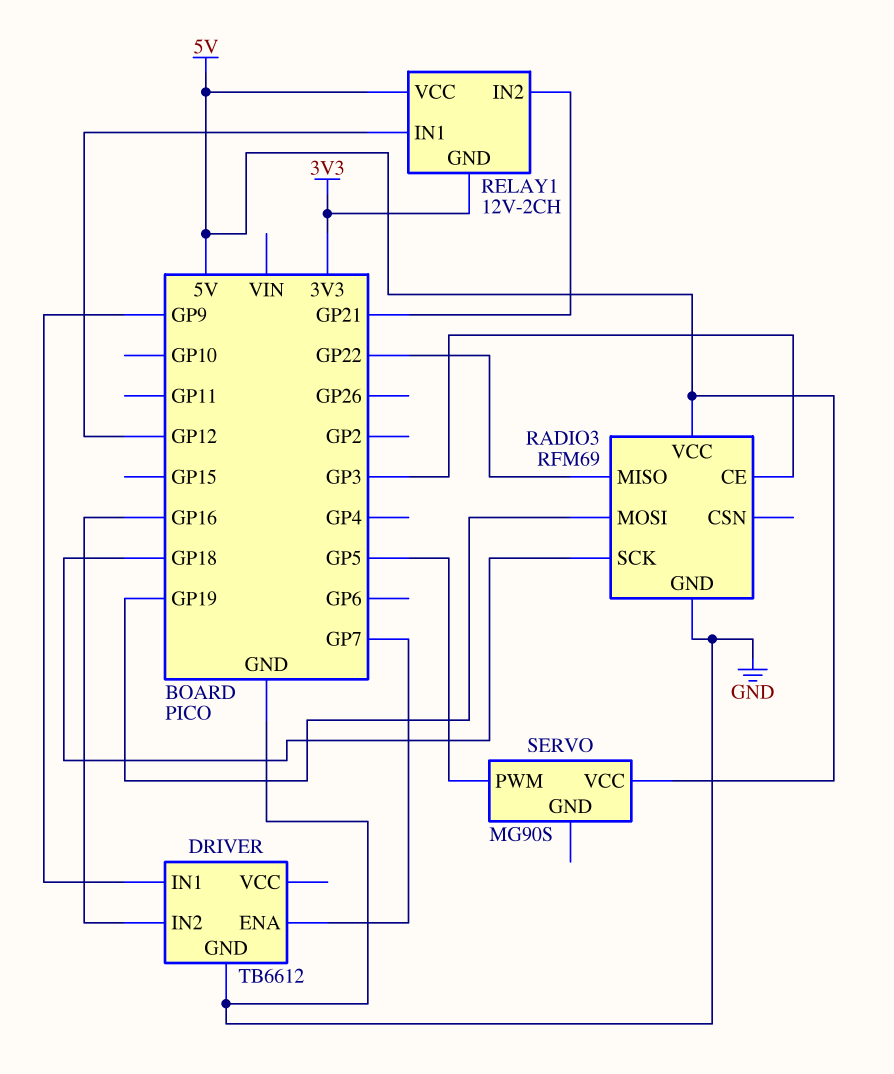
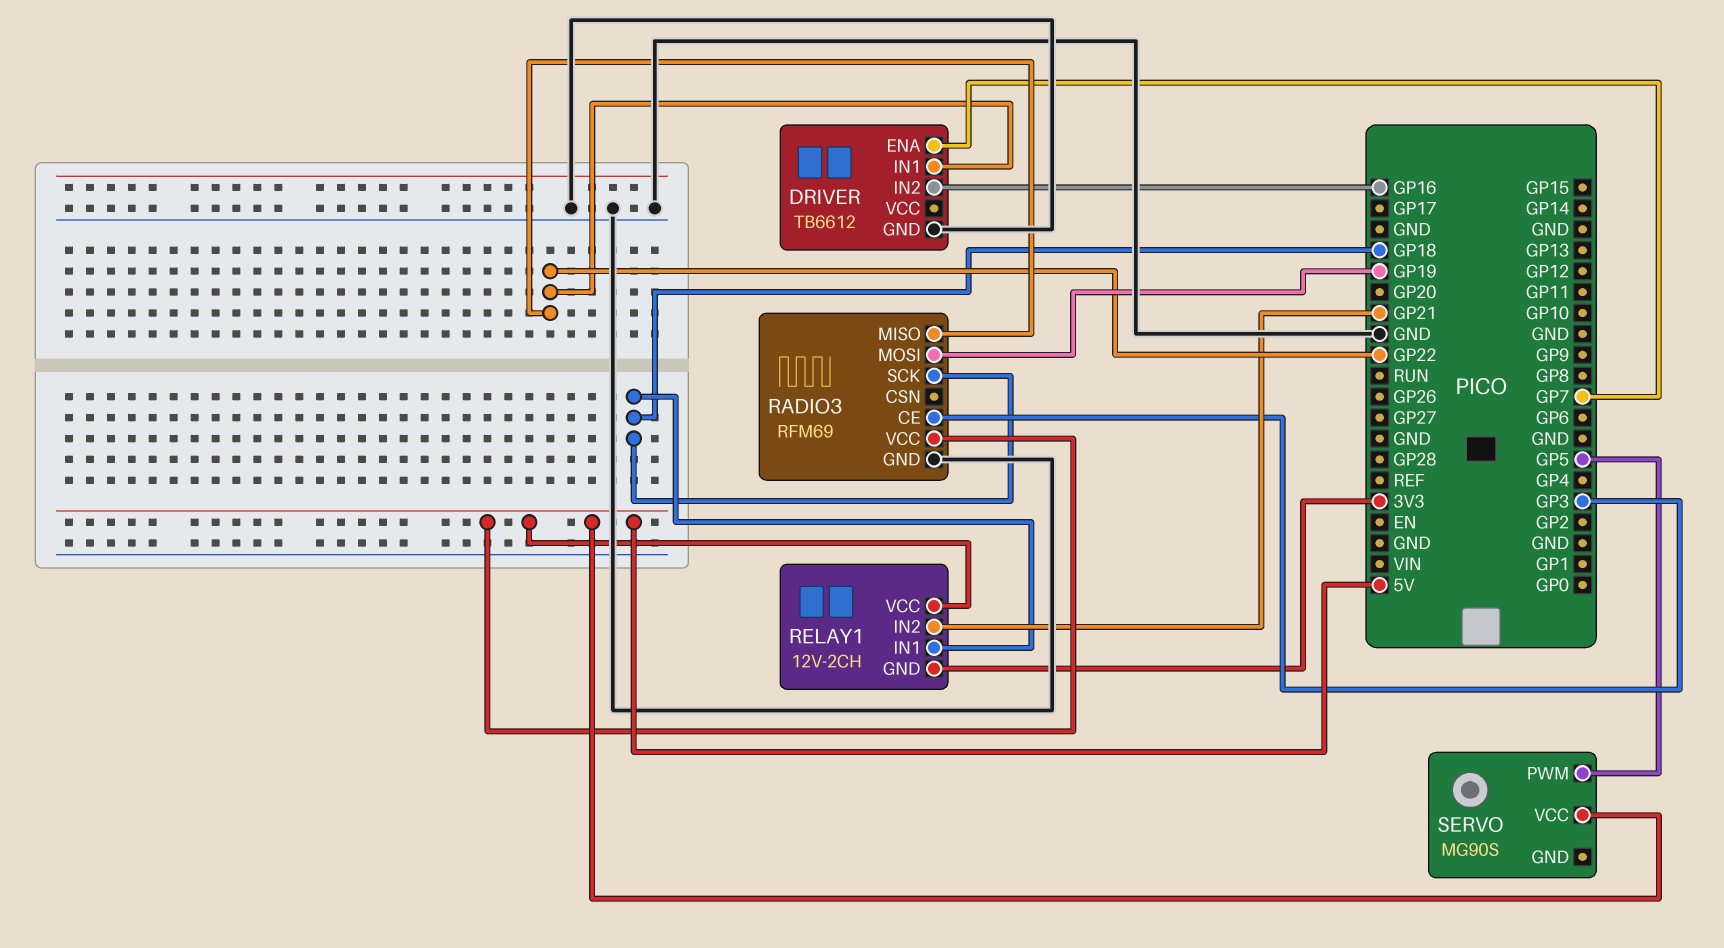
DRIVER pin IN1: GP9 -> GP22
RELAY1 pin IN1: GP12 -> GP18

